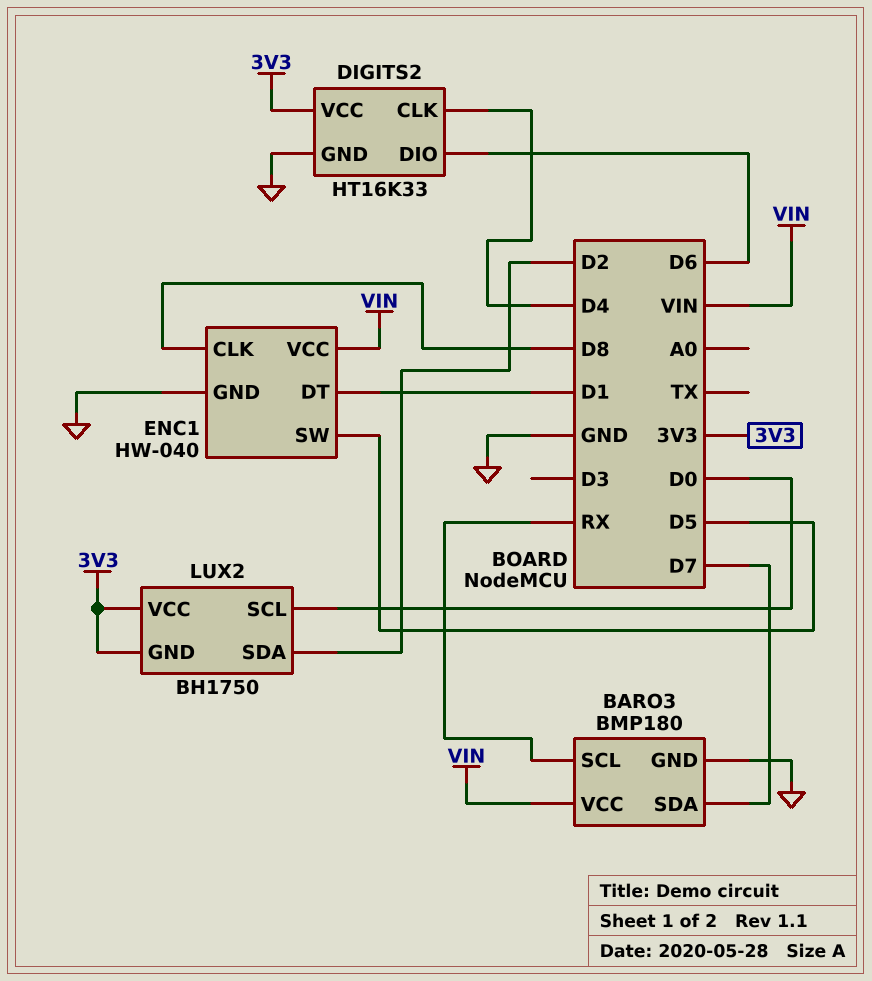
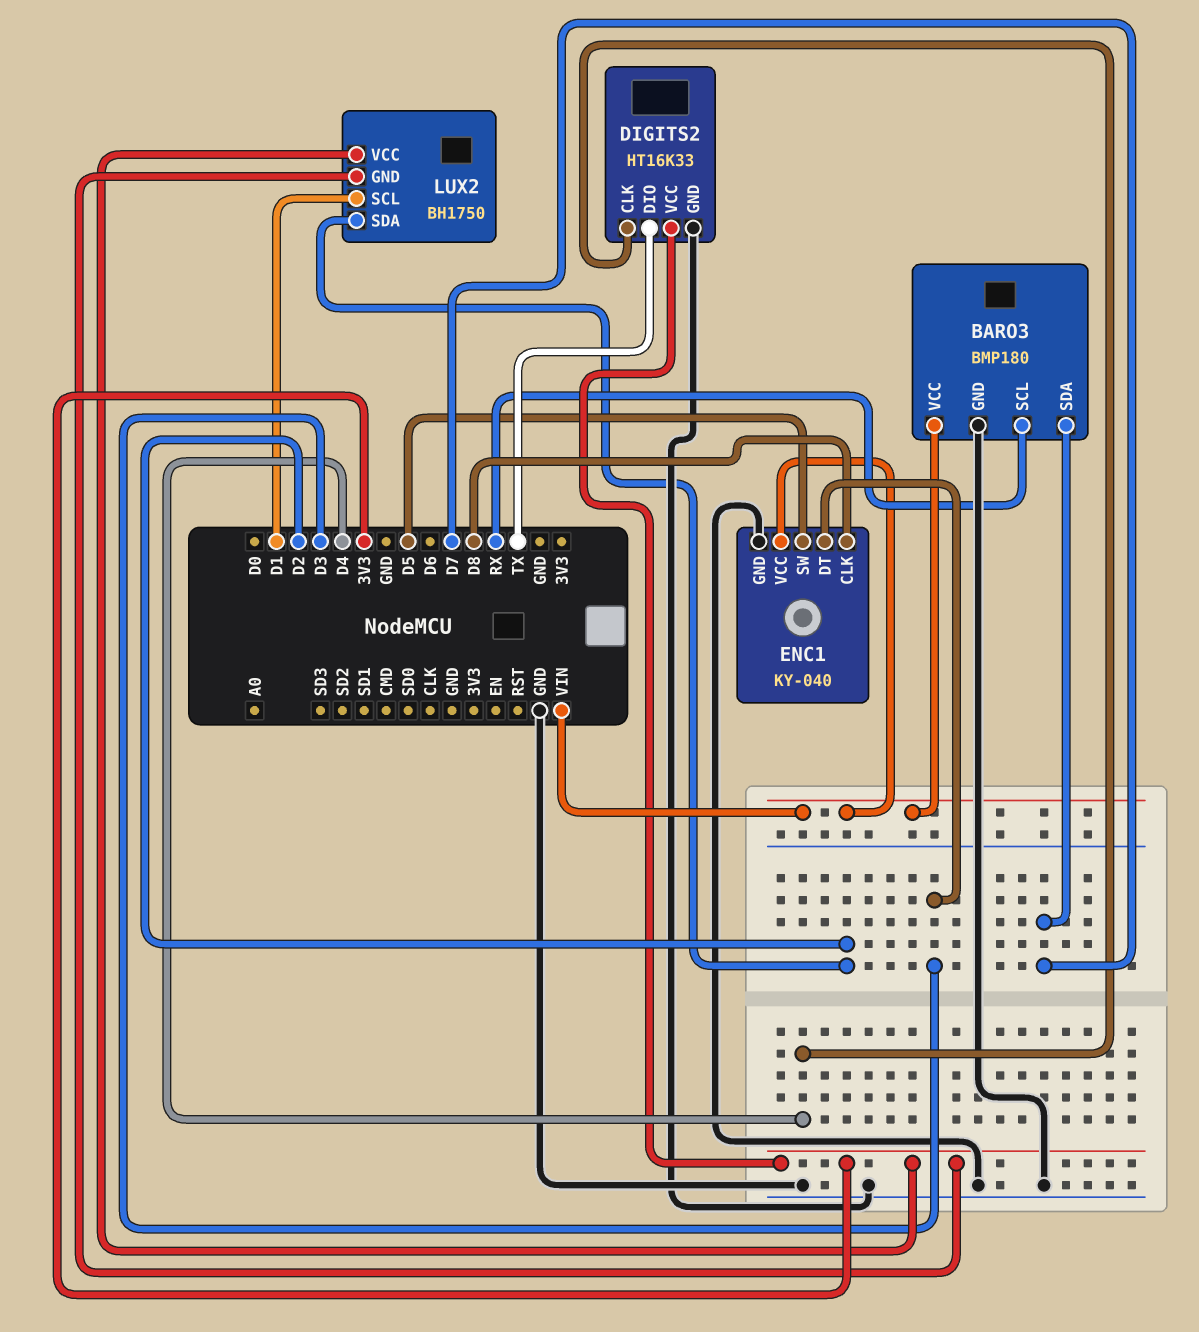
DIGITS2 pin DIO: D6 -> TX
ENC1: HW-040 -> KY-040
ENC1 pin DT: D1 -> D3
LUX2 pin SCL: D0 -> D1

